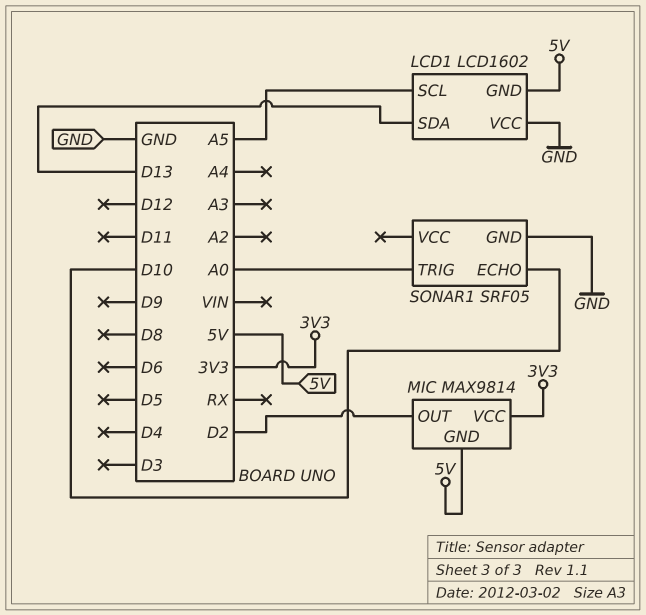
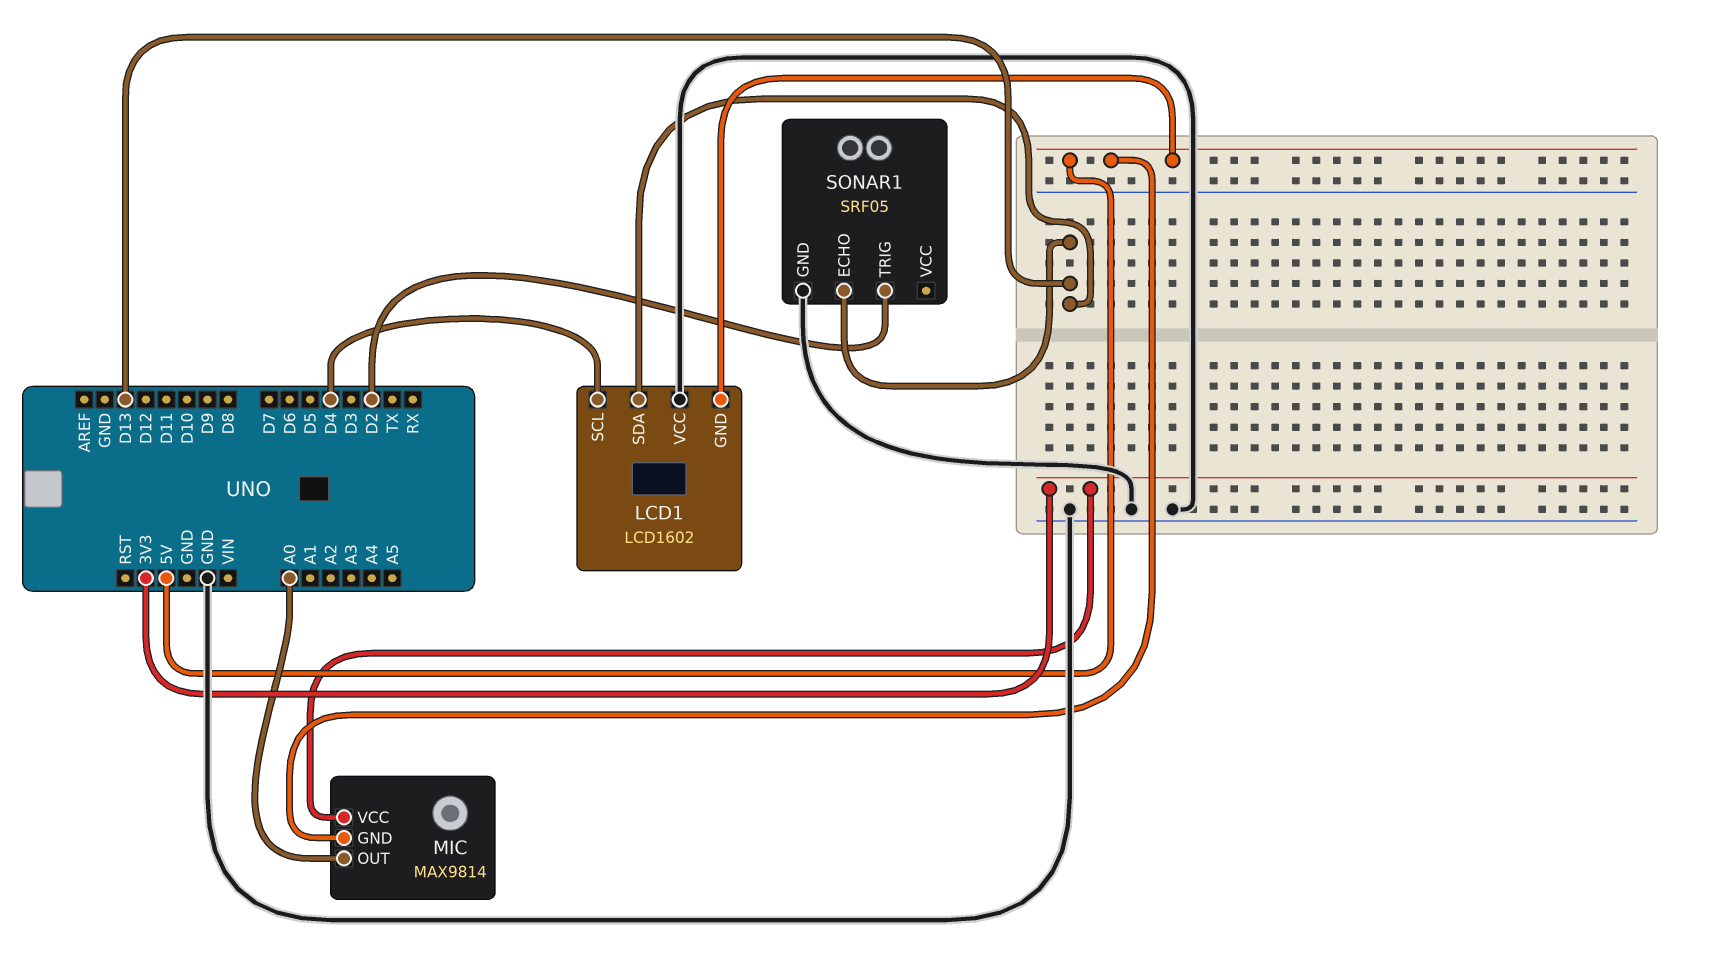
LCD1 pin SCL: A5 -> D4
MIC pin OUT: D2 -> A0
SONAR1 pin ECHO: D10 -> D13
SONAR1 pin TRIG: A0 -> D2

